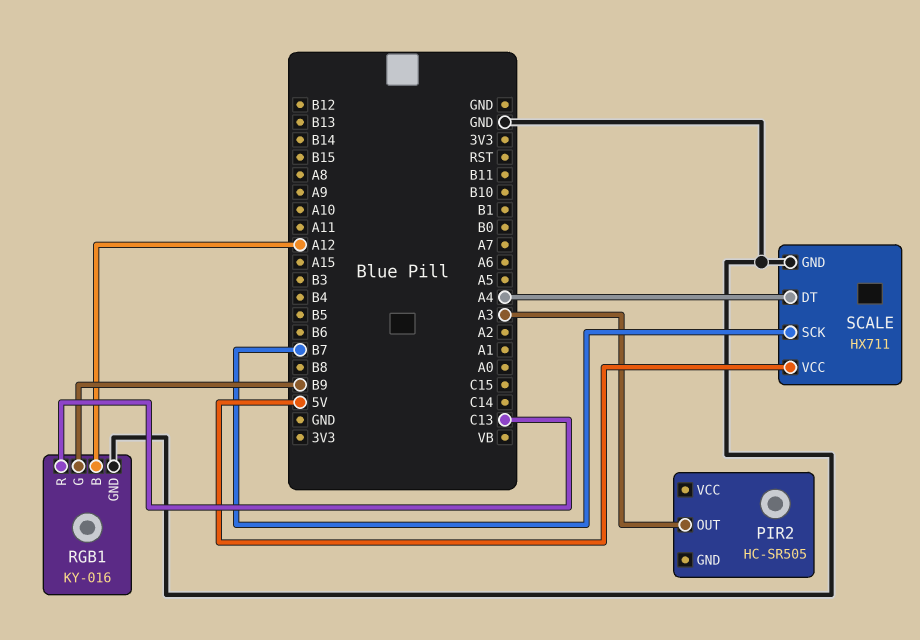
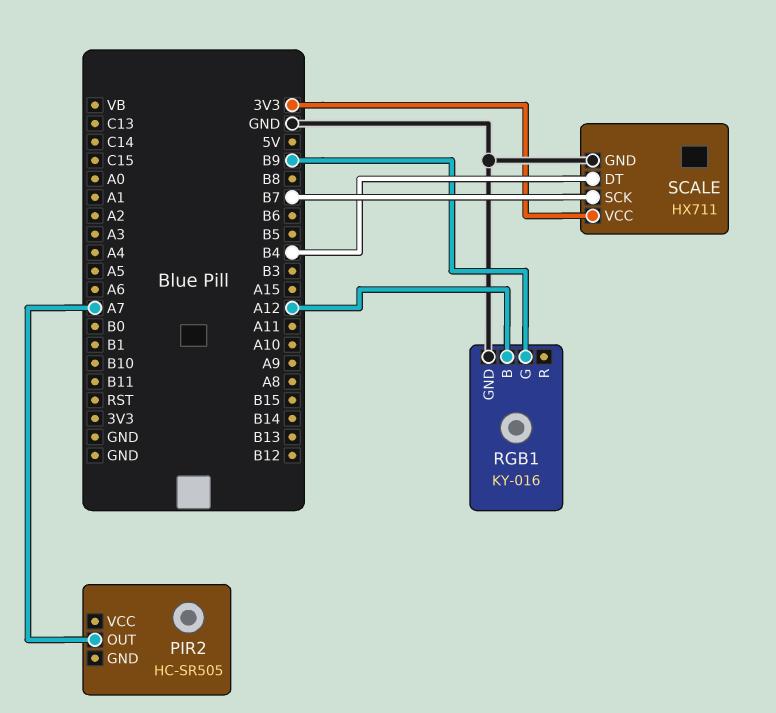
PIR2 pin OUT: A3 -> A7
RGB1 pin R: C13 -> none
SCALE pin DT: A4 -> B4
SCALE pin VCC: 5V -> 3V3

